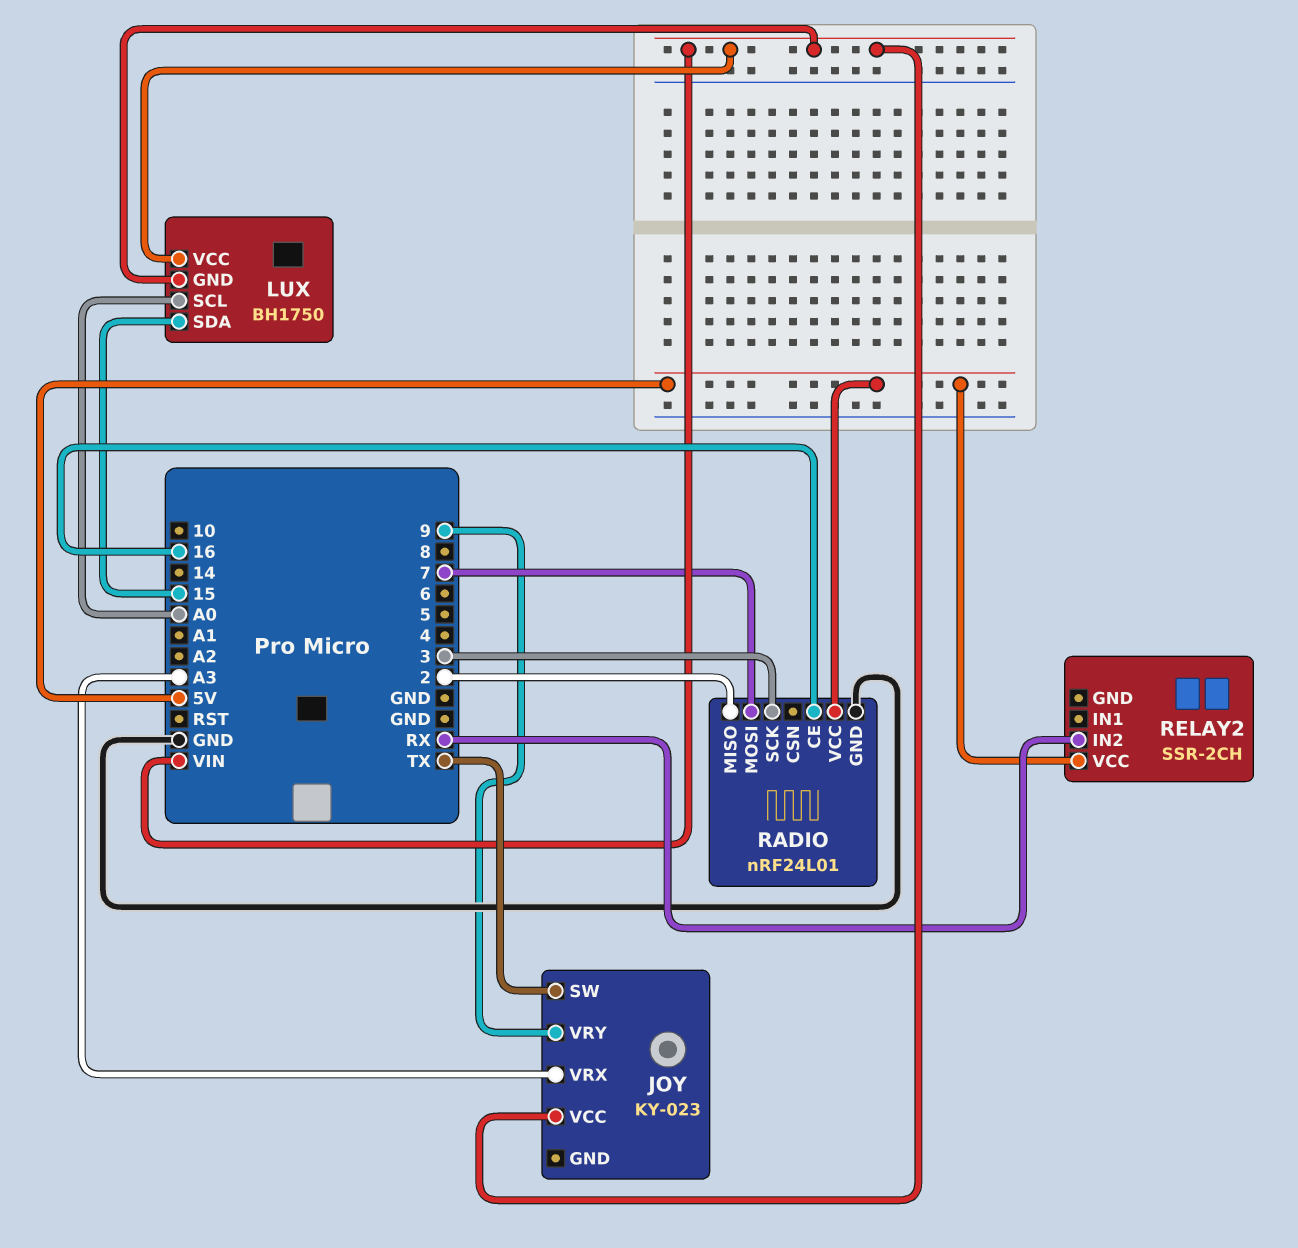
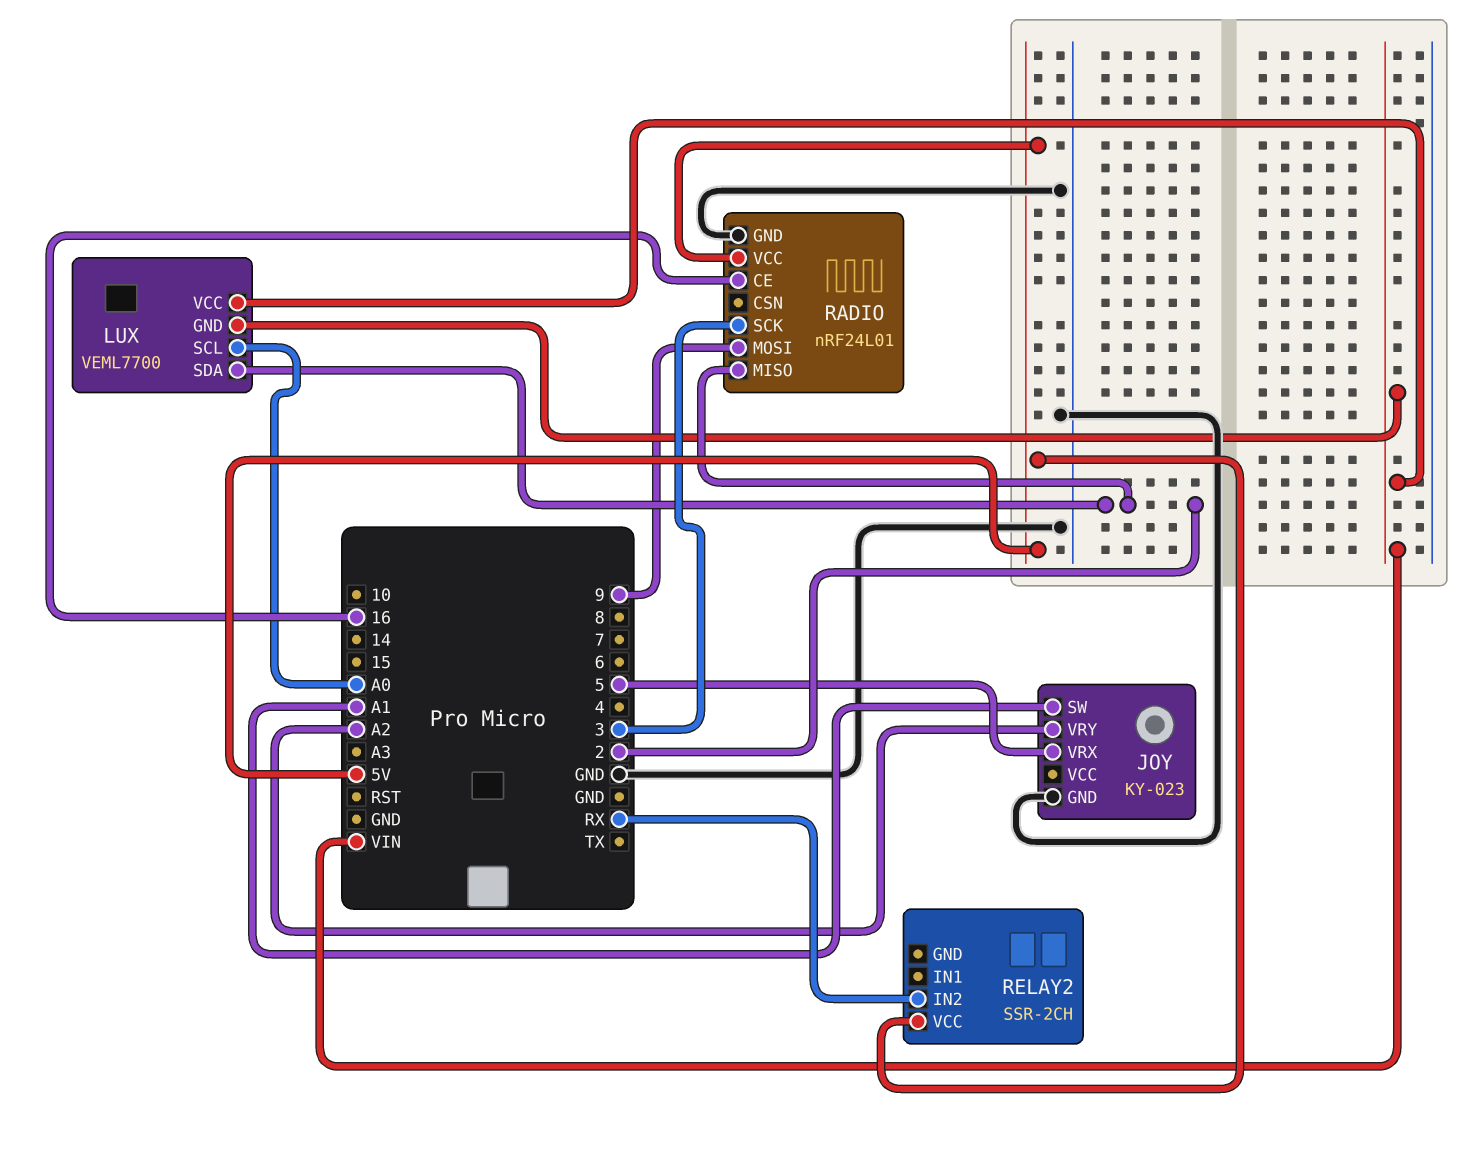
JOY pin GND: none -> GND
JOY pin SW: TX -> A1
JOY pin VCC: VIN -> none
JOY pin VRX: A3 -> 5
JOY pin VRY: 9 -> A2
LUX: BH1750 -> VEML7700
LUX pin SDA: 15 -> 2
RADIO pin MOSI: 7 -> 9

